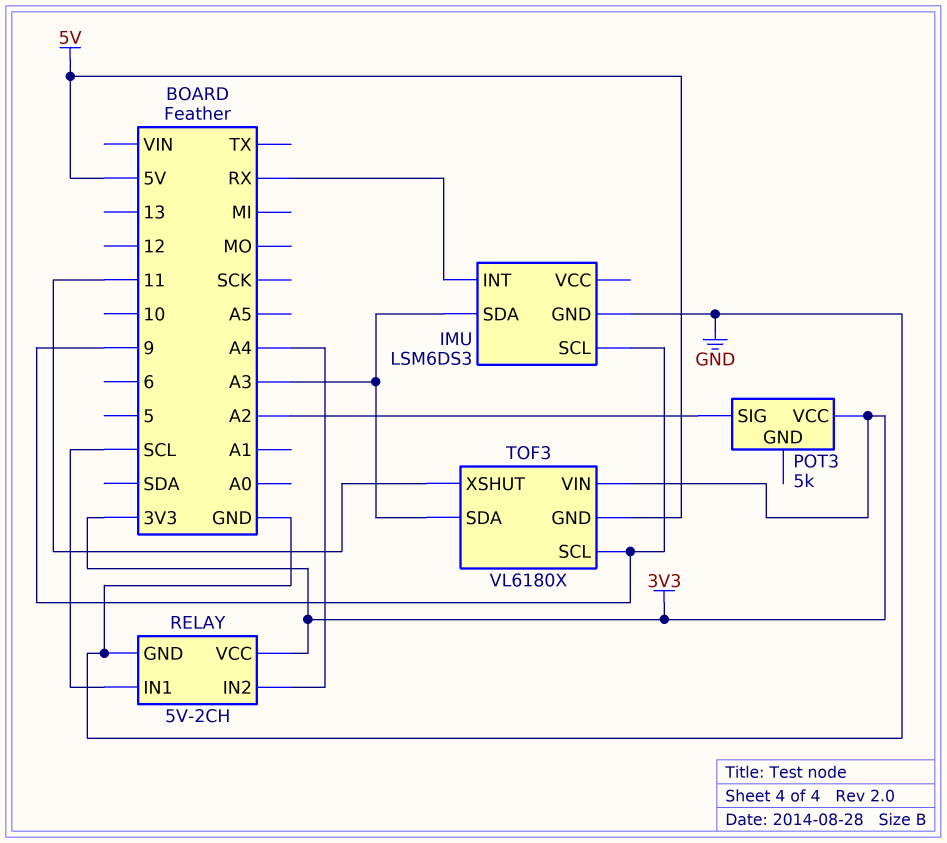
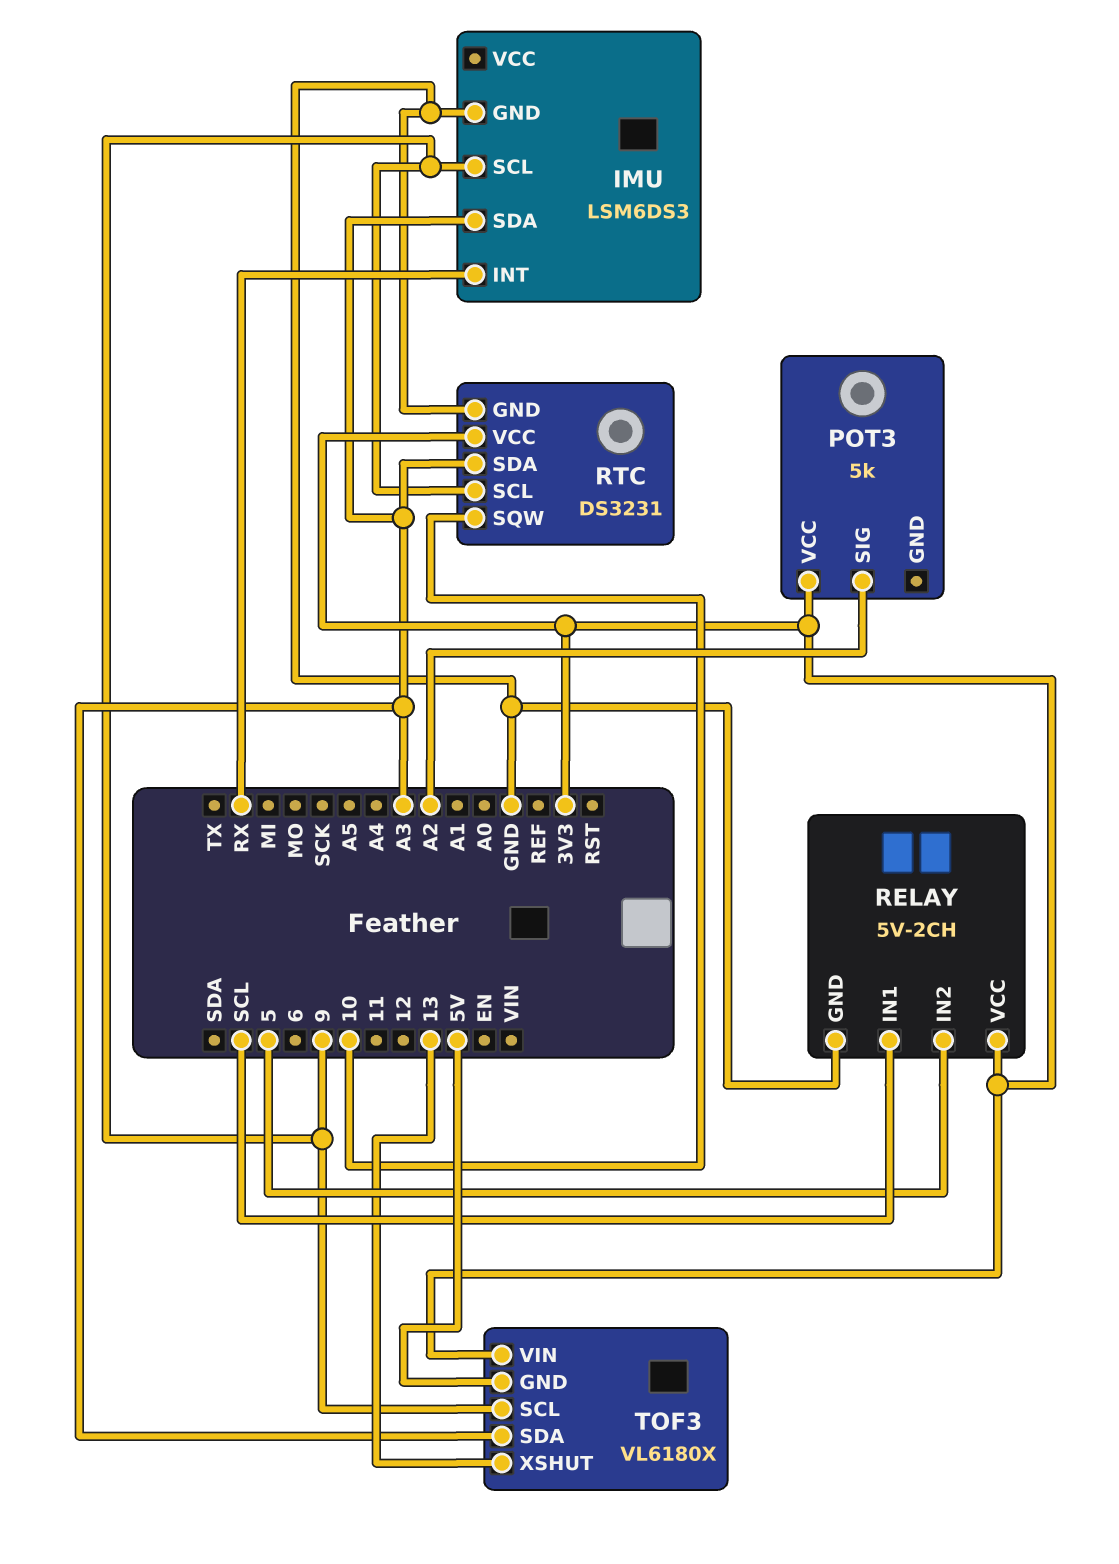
RELAY pin IN2: A4 -> 5
RTC: none -> DS3231
RTC pin GND: none -> GND
RTC pin SCL: none -> 9
RTC pin SDA: none -> A3
RTC pin SQW: none -> 10
RTC pin VCC: none -> 3V3
TOF3 pin XSHUT: 11 -> 13

